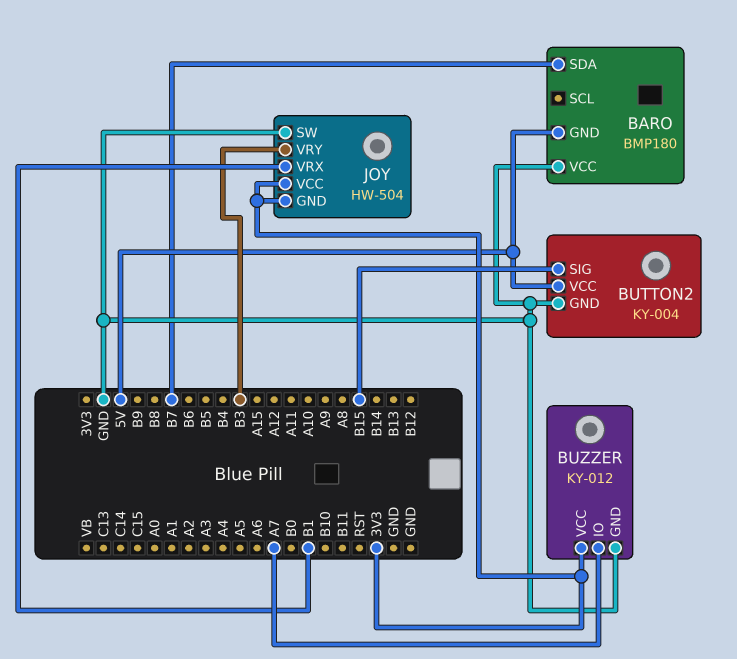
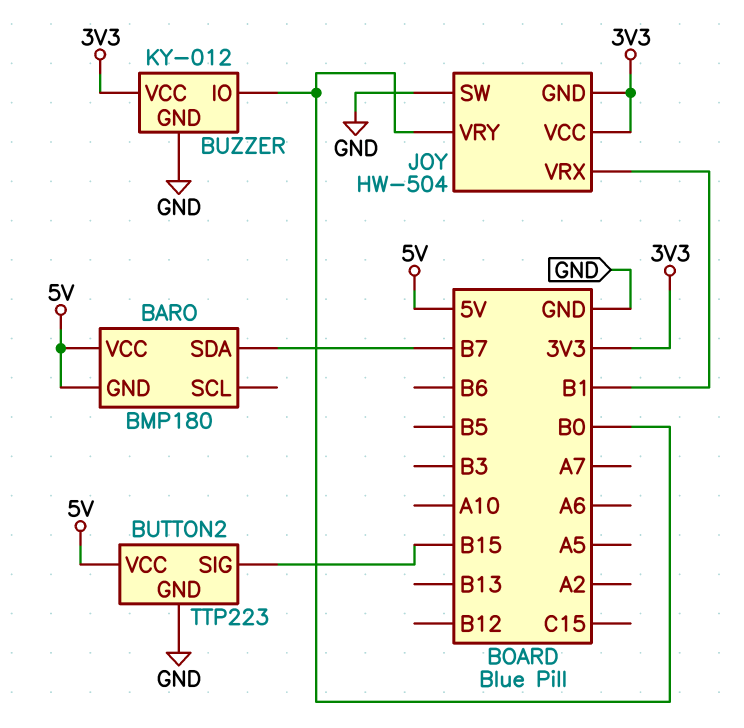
BARO pin VCC: GND -> 5V
BUTTON2: KY-004 -> TTP223
BUZZER pin IO: A7 -> B0
JOY pin VRY: B3 -> B0

